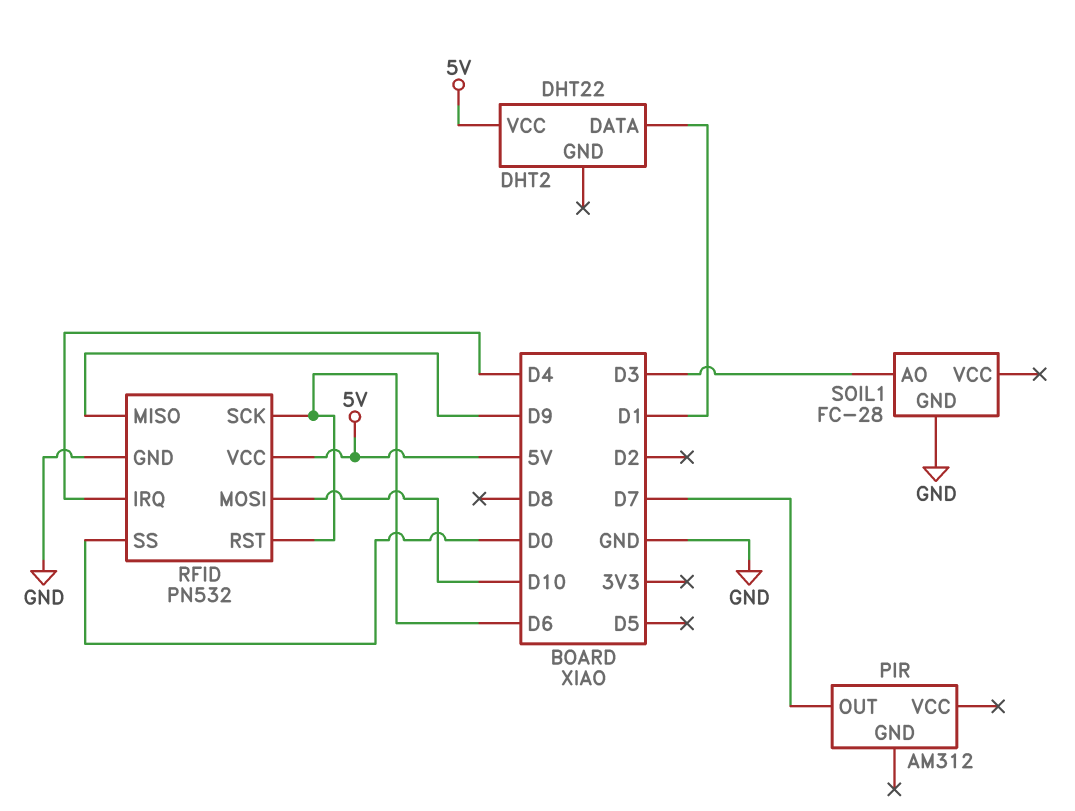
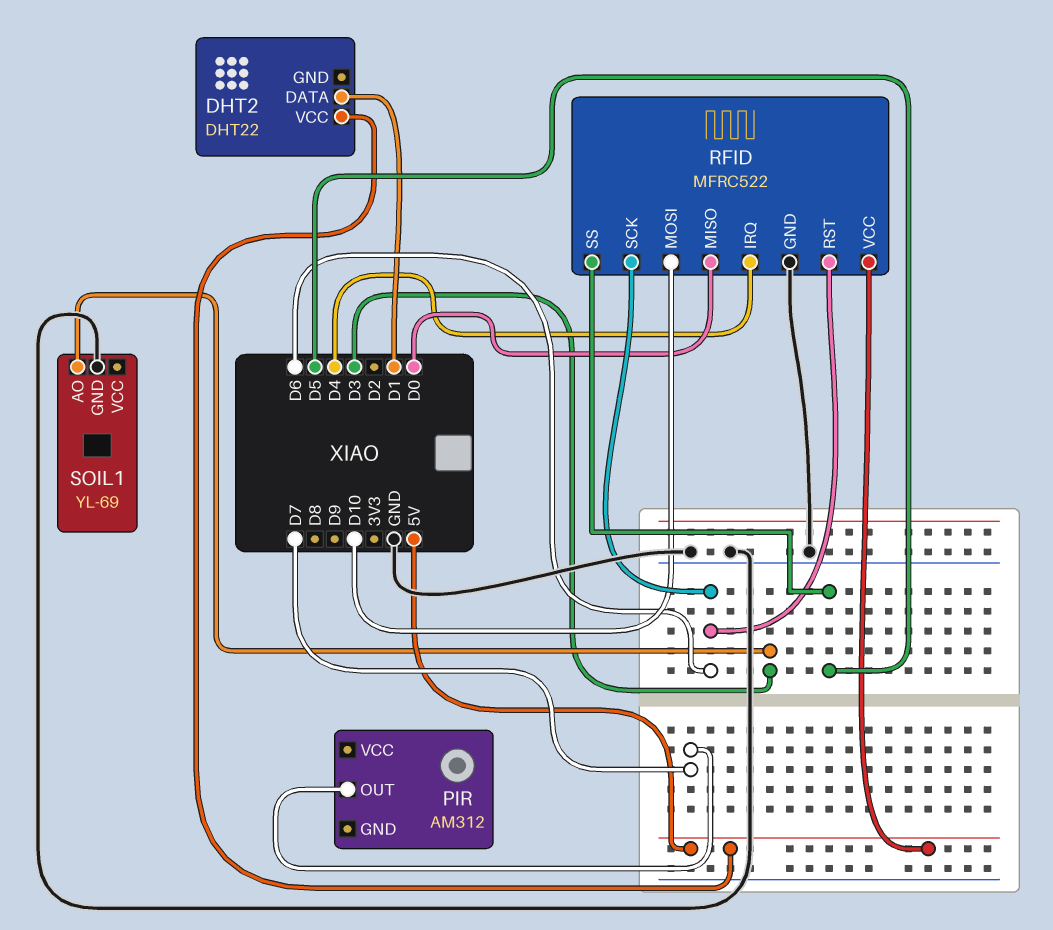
RFID: PN532 -> MFRC522
RFID pin MISO: D9 -> D0
RFID pin SS: D0 -> D5
SOIL1: FC-28 -> YL-69

